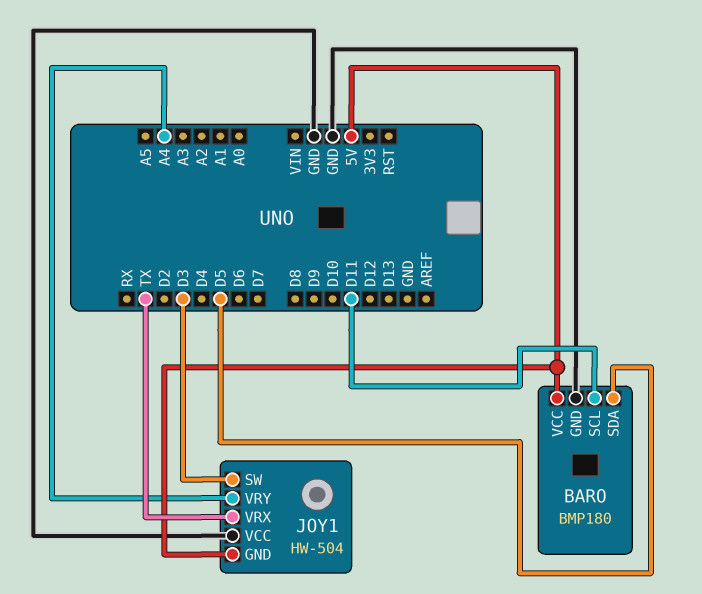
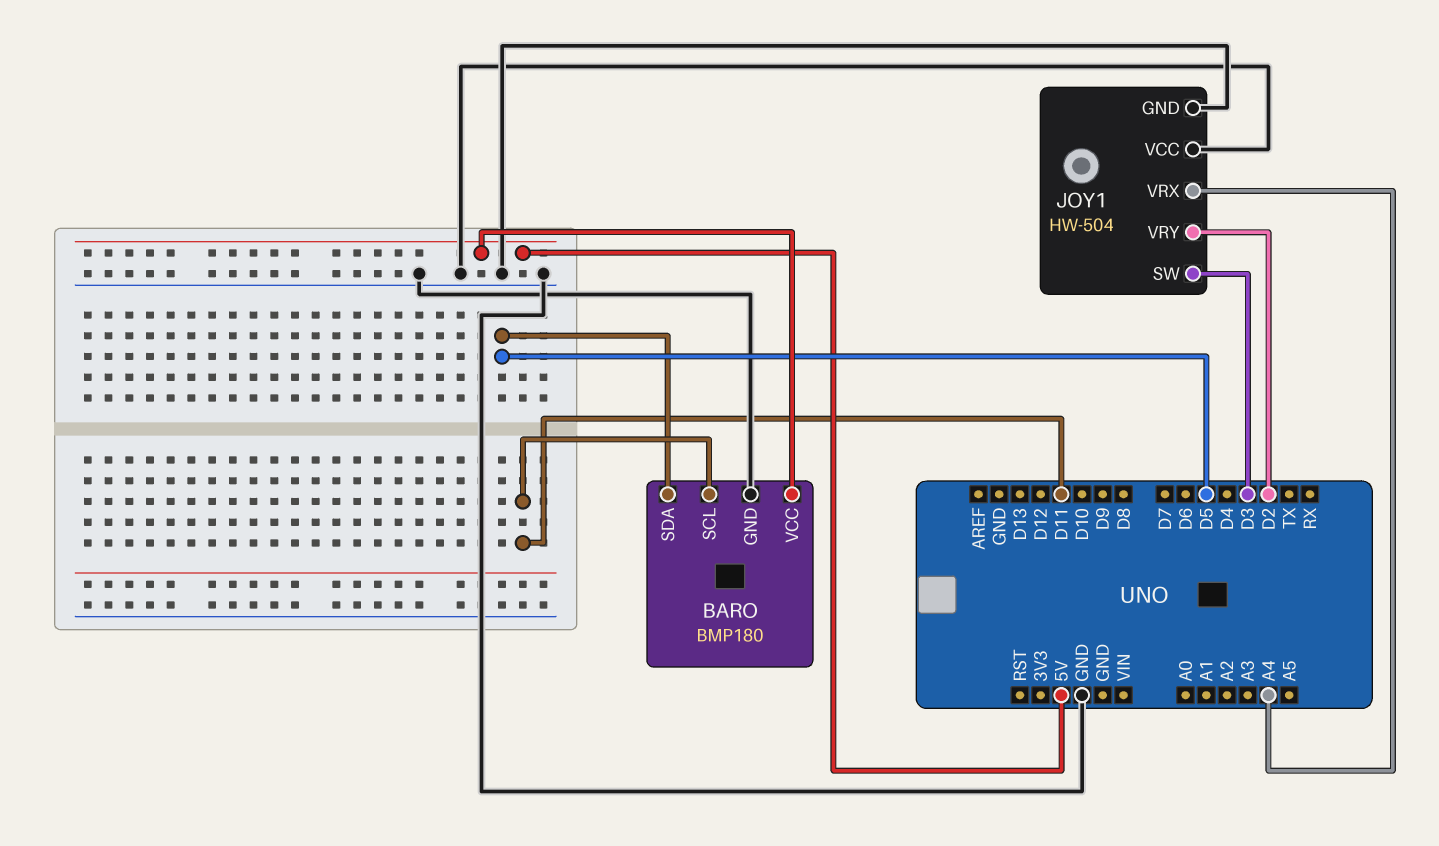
JOY1 pin GND: 5V -> GND
JOY1 pin VRX: TX -> A4
JOY1 pin VRY: A4 -> D2

